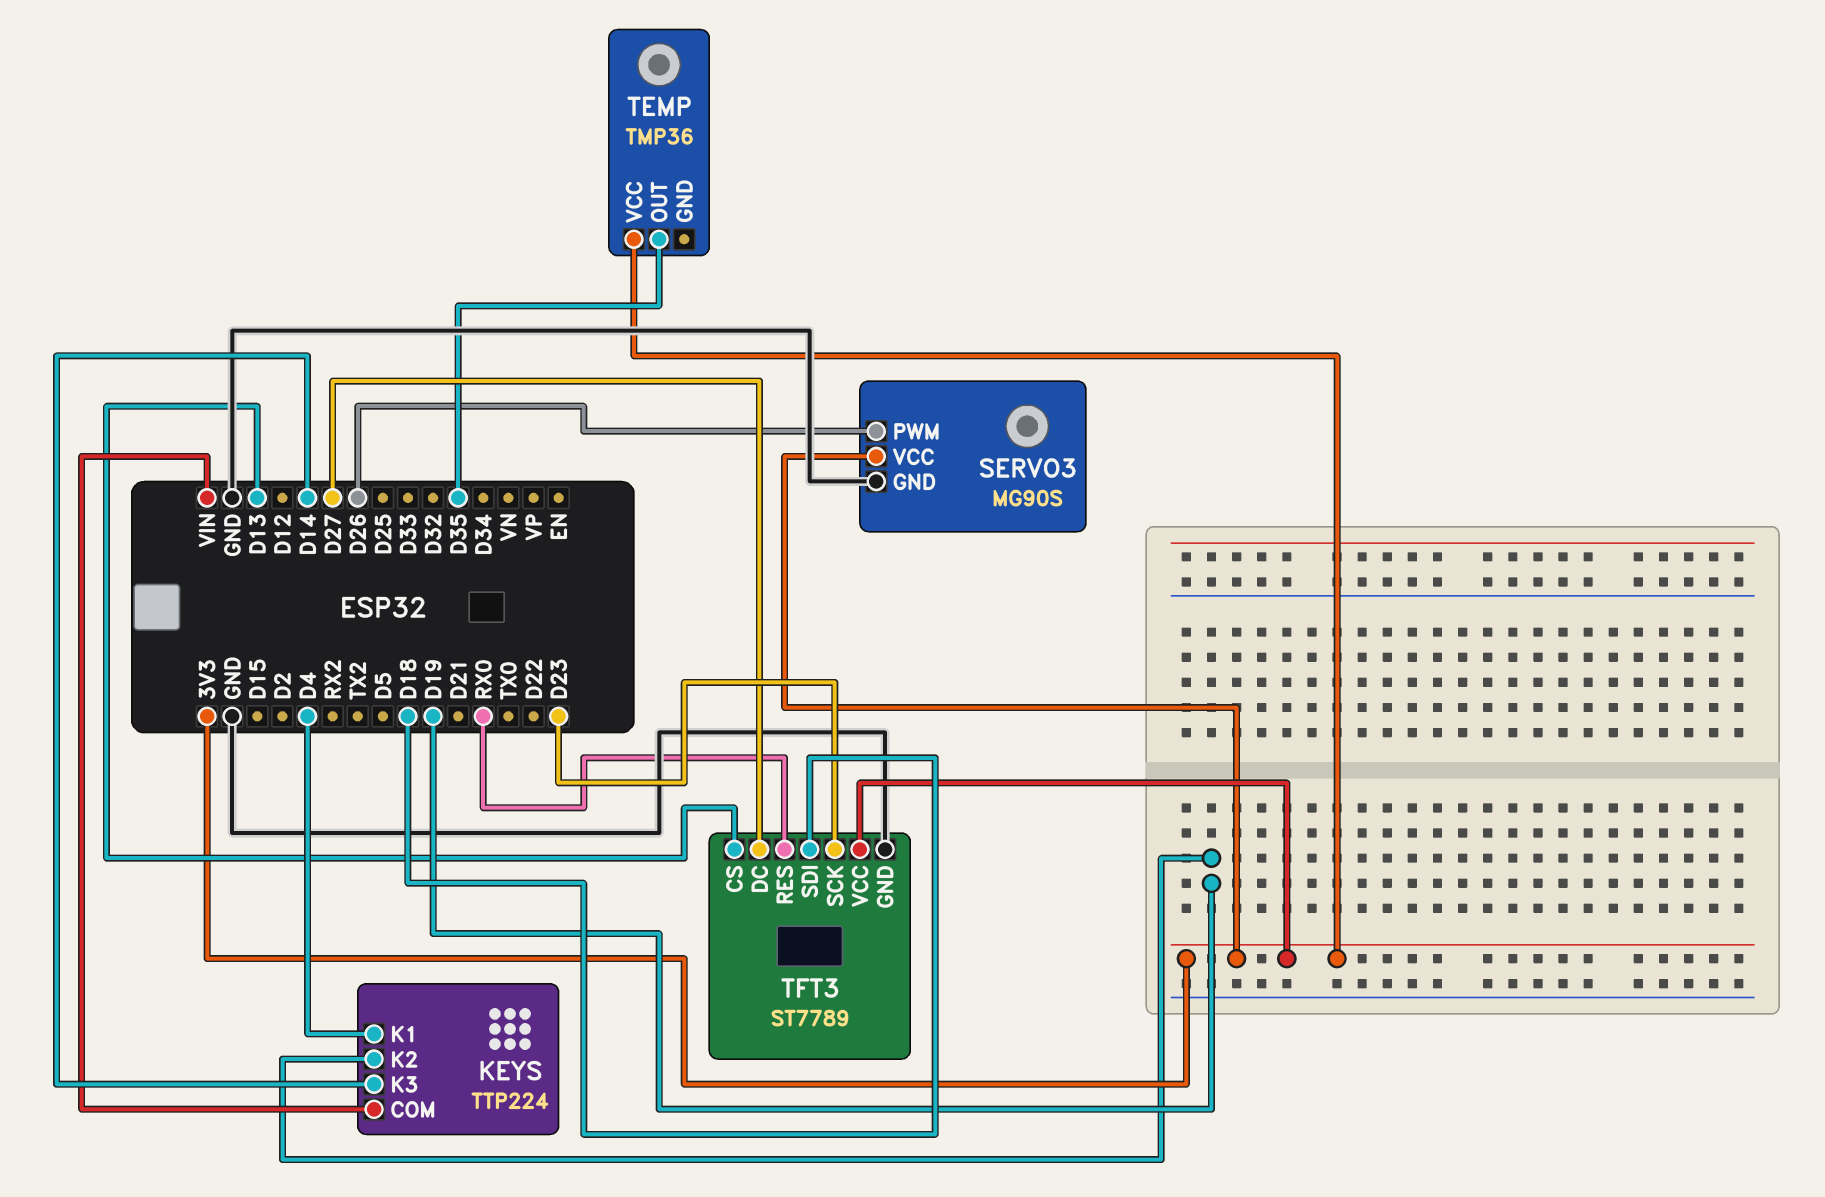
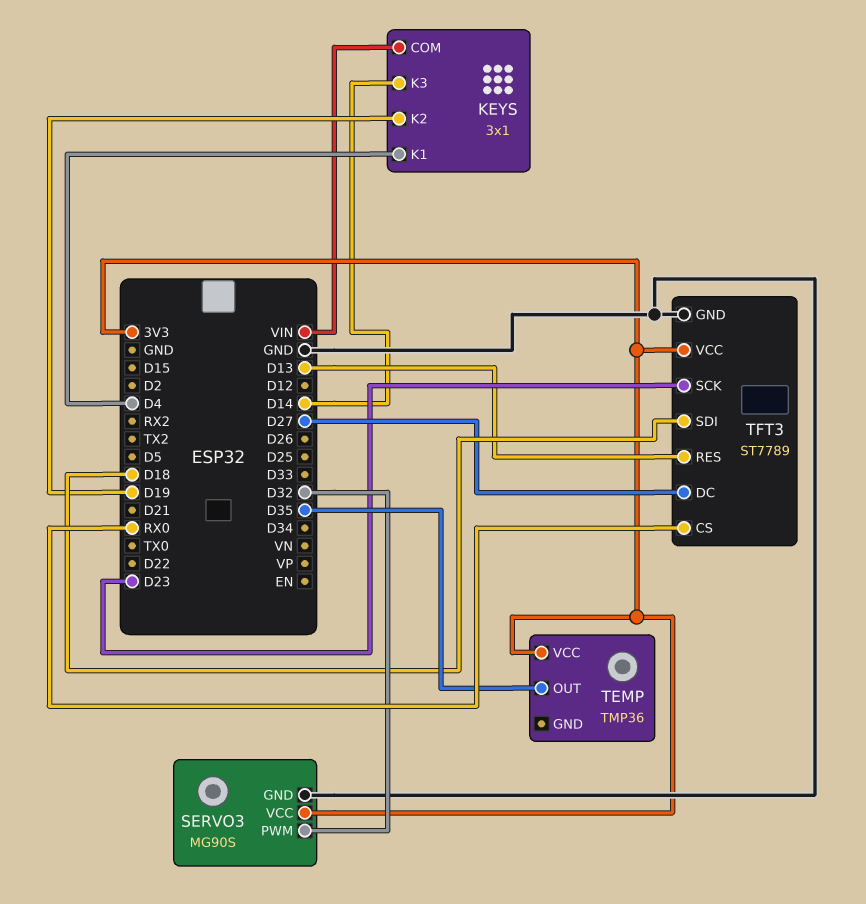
KEYS: TTP224 -> 3x1
SERVO3 pin PWM: D26 -> D32
TFT3 pin CS: D13 -> RX0
TFT3 pin RES: RX0 -> D13

